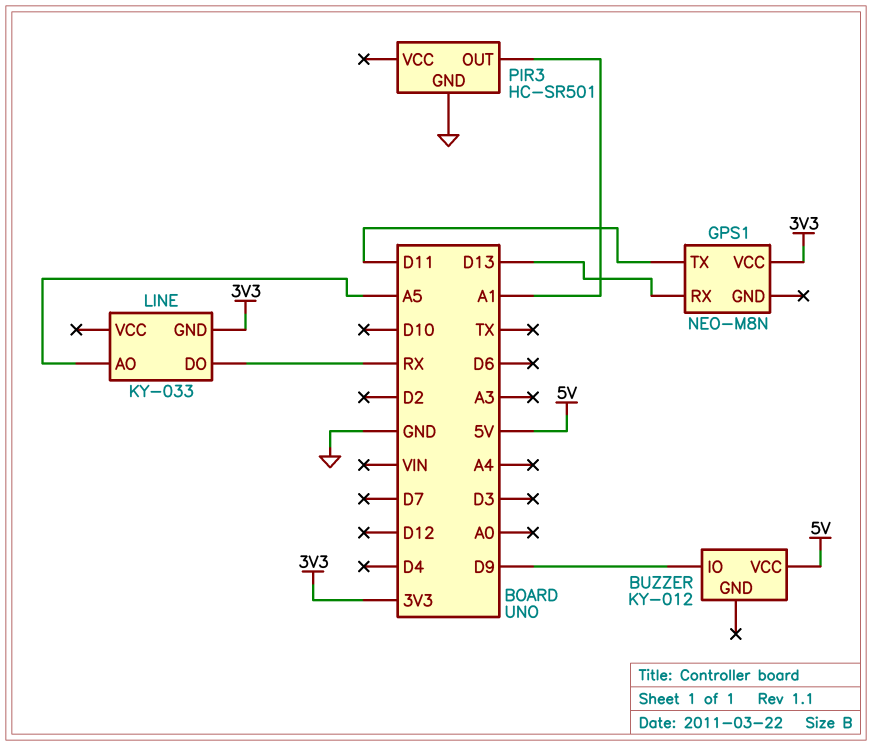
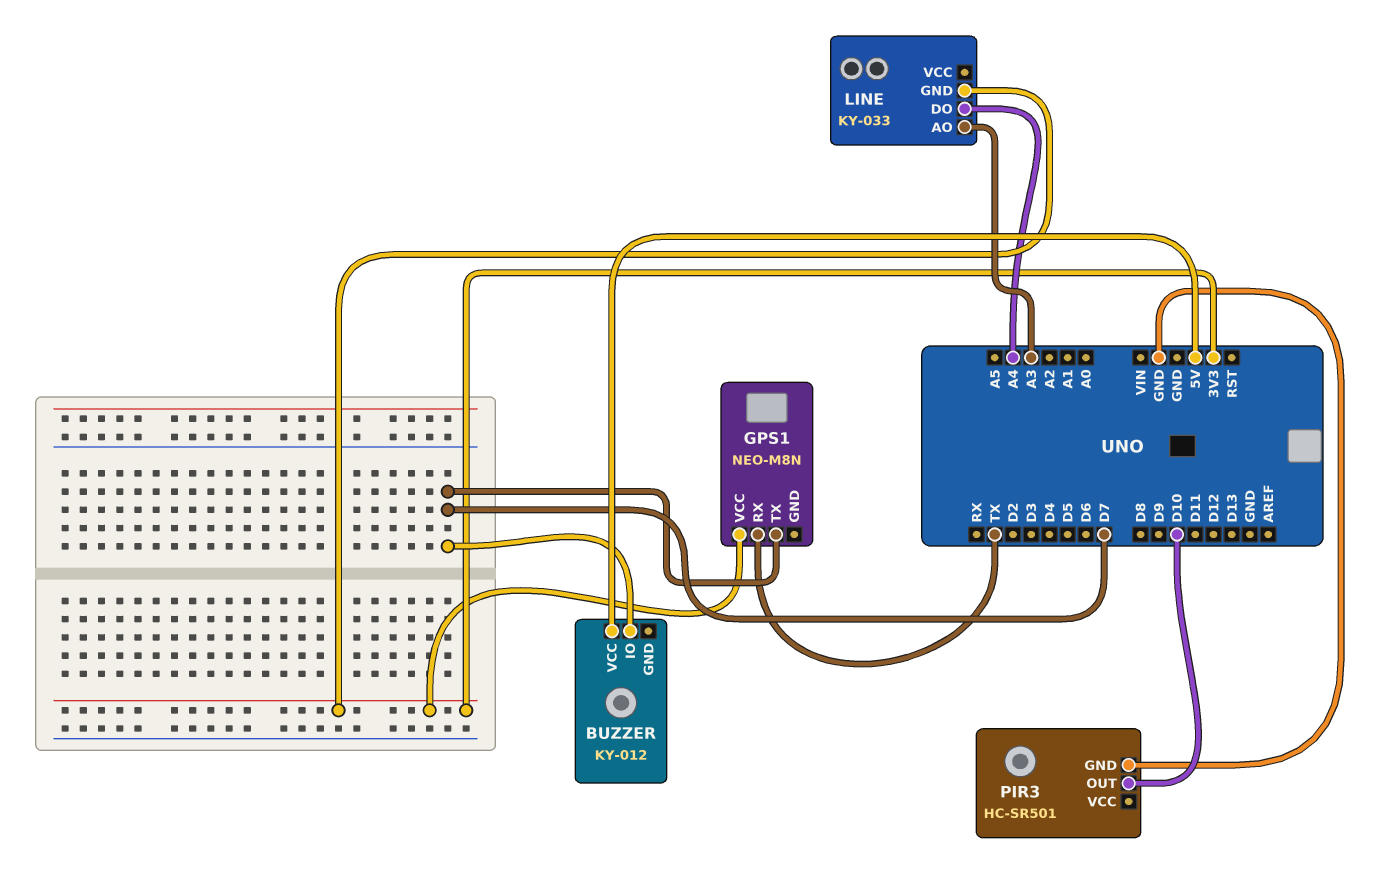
BUZZER pin IO: D9 -> D7
GPS1 pin RX: D13 -> TX
GPS1 pin TX: D11 -> D7
LINE pin AO: A5 -> A3
LINE pin DO: RX -> A4
PIR3 pin OUT: A1 -> D10

